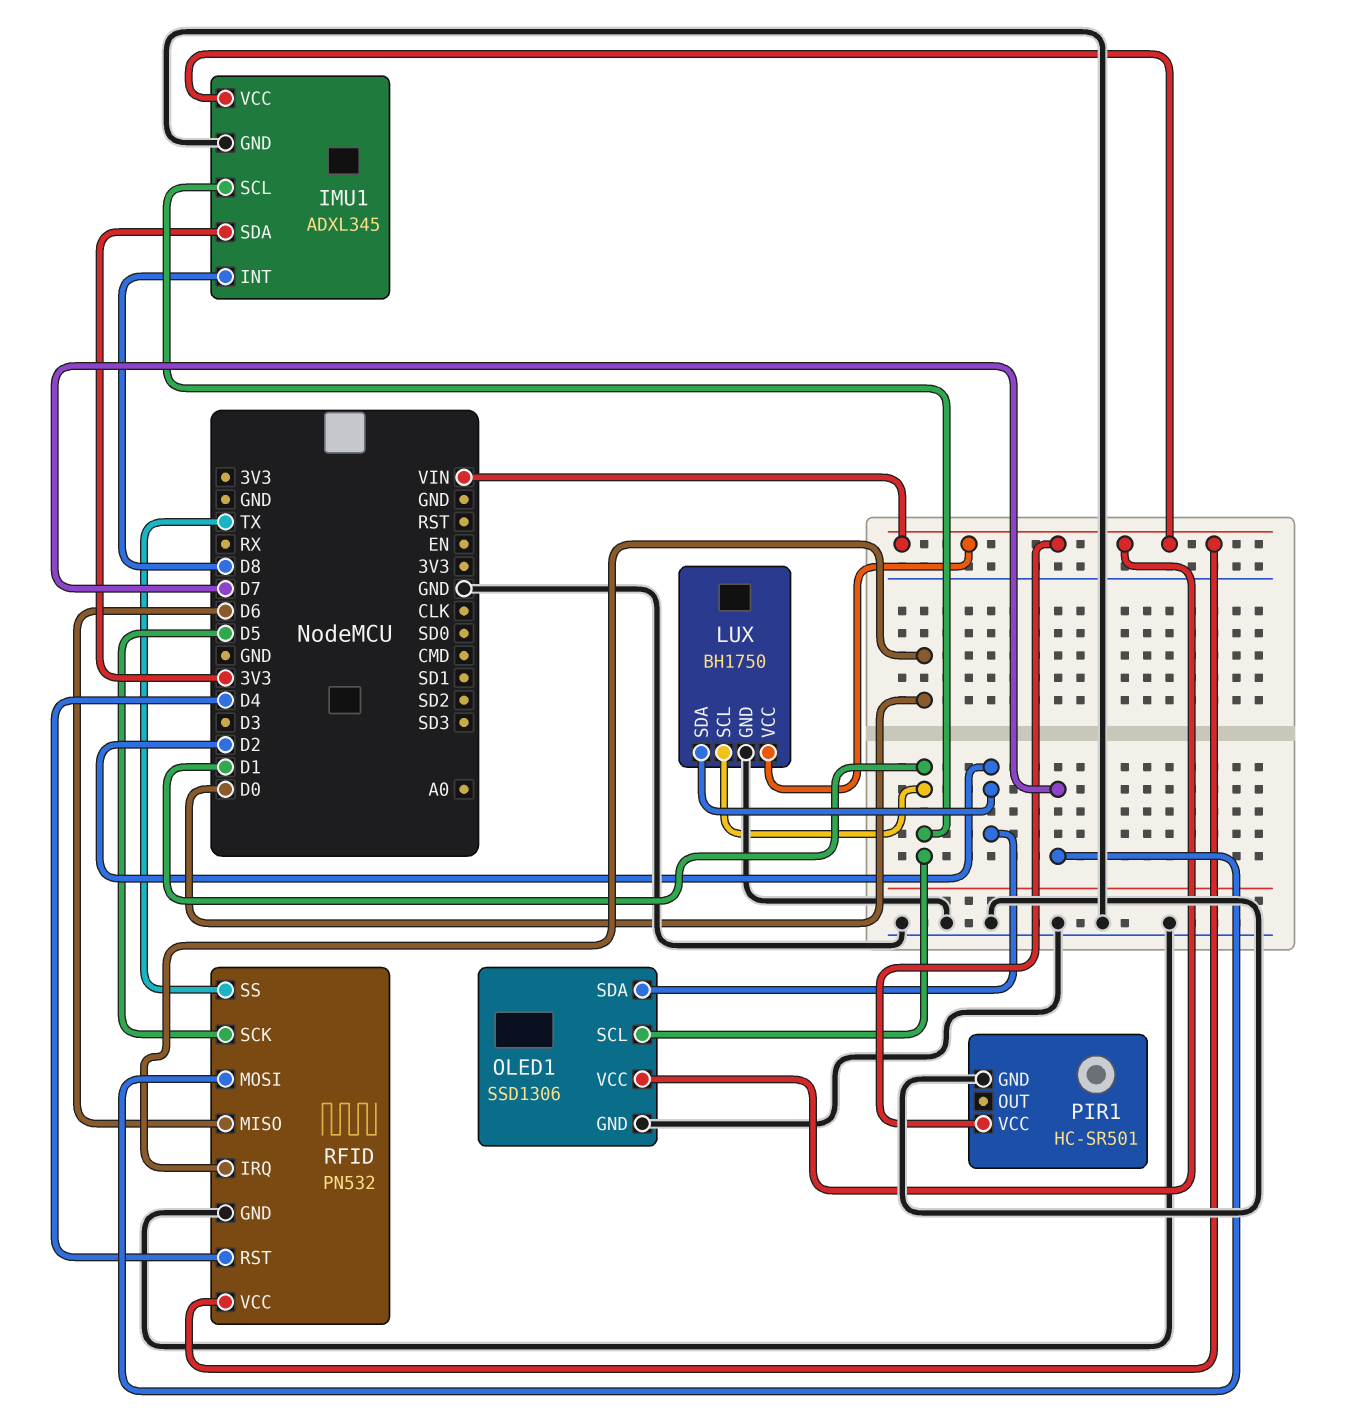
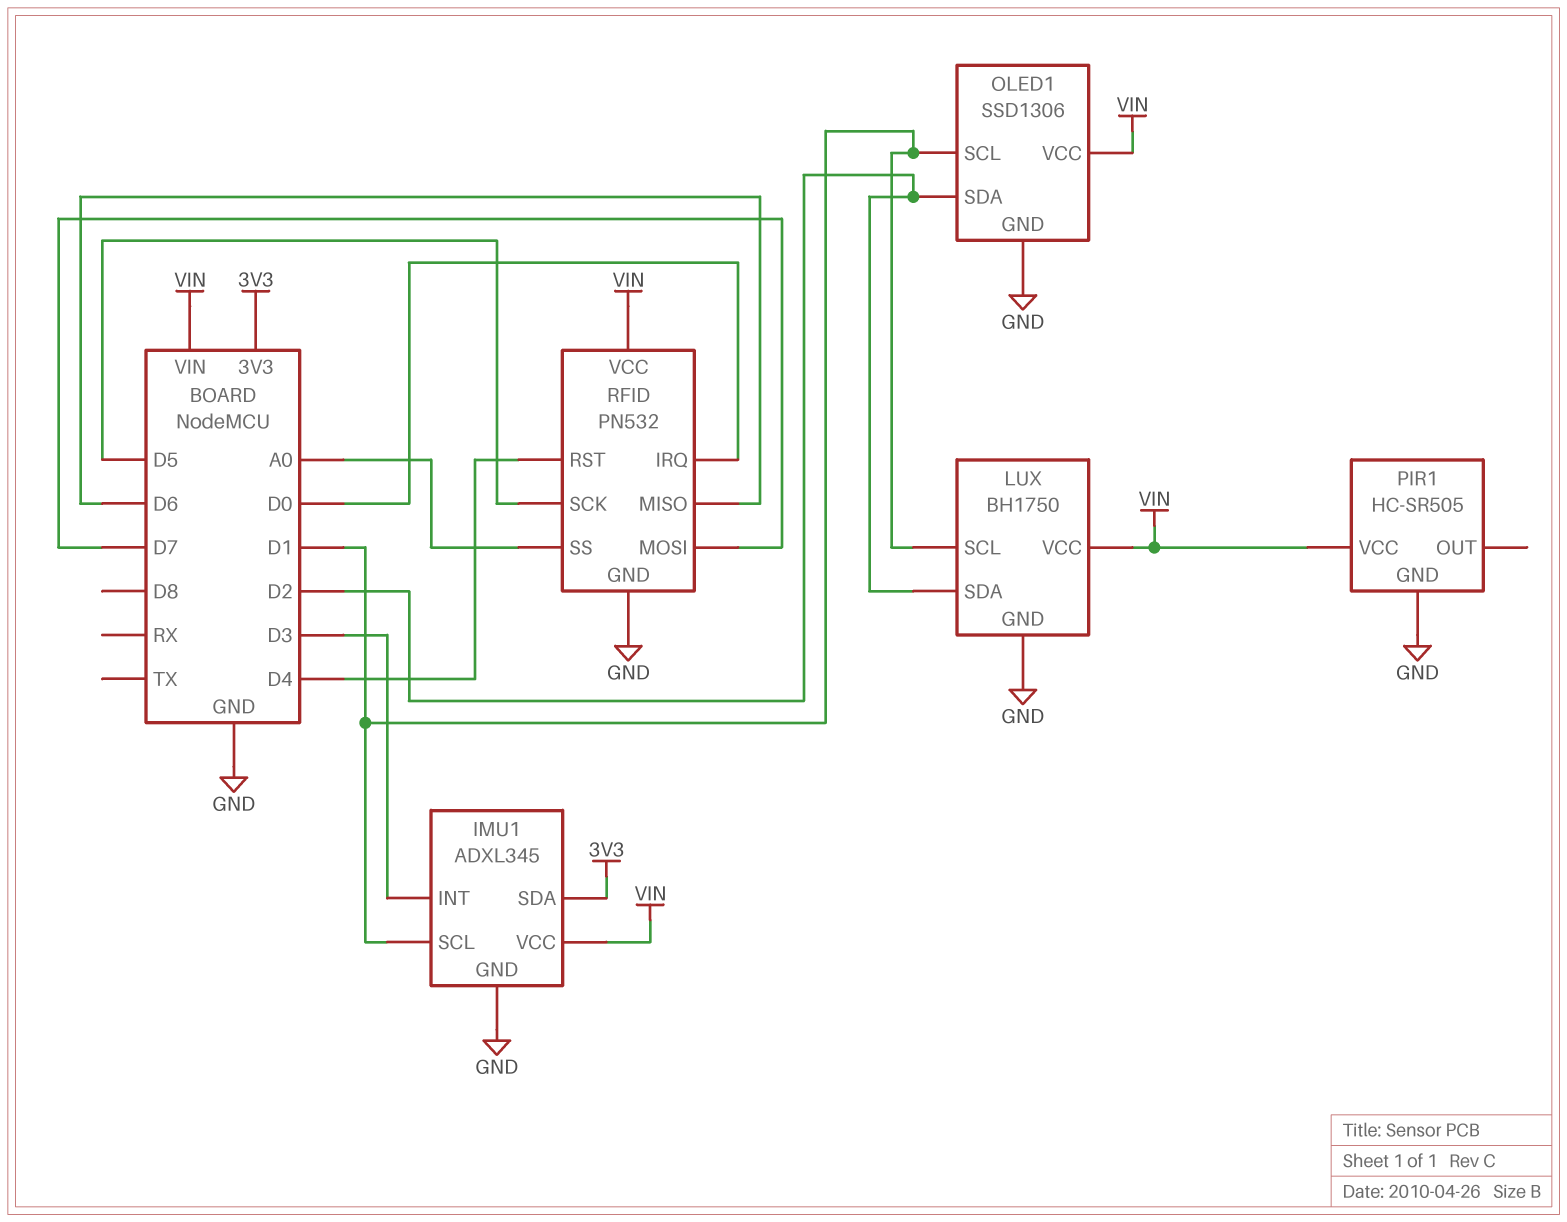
IMU1 pin INT: D8 -> D3
PIR1: HC-SR501 -> HC-SR505
RFID pin SS: TX -> A0

